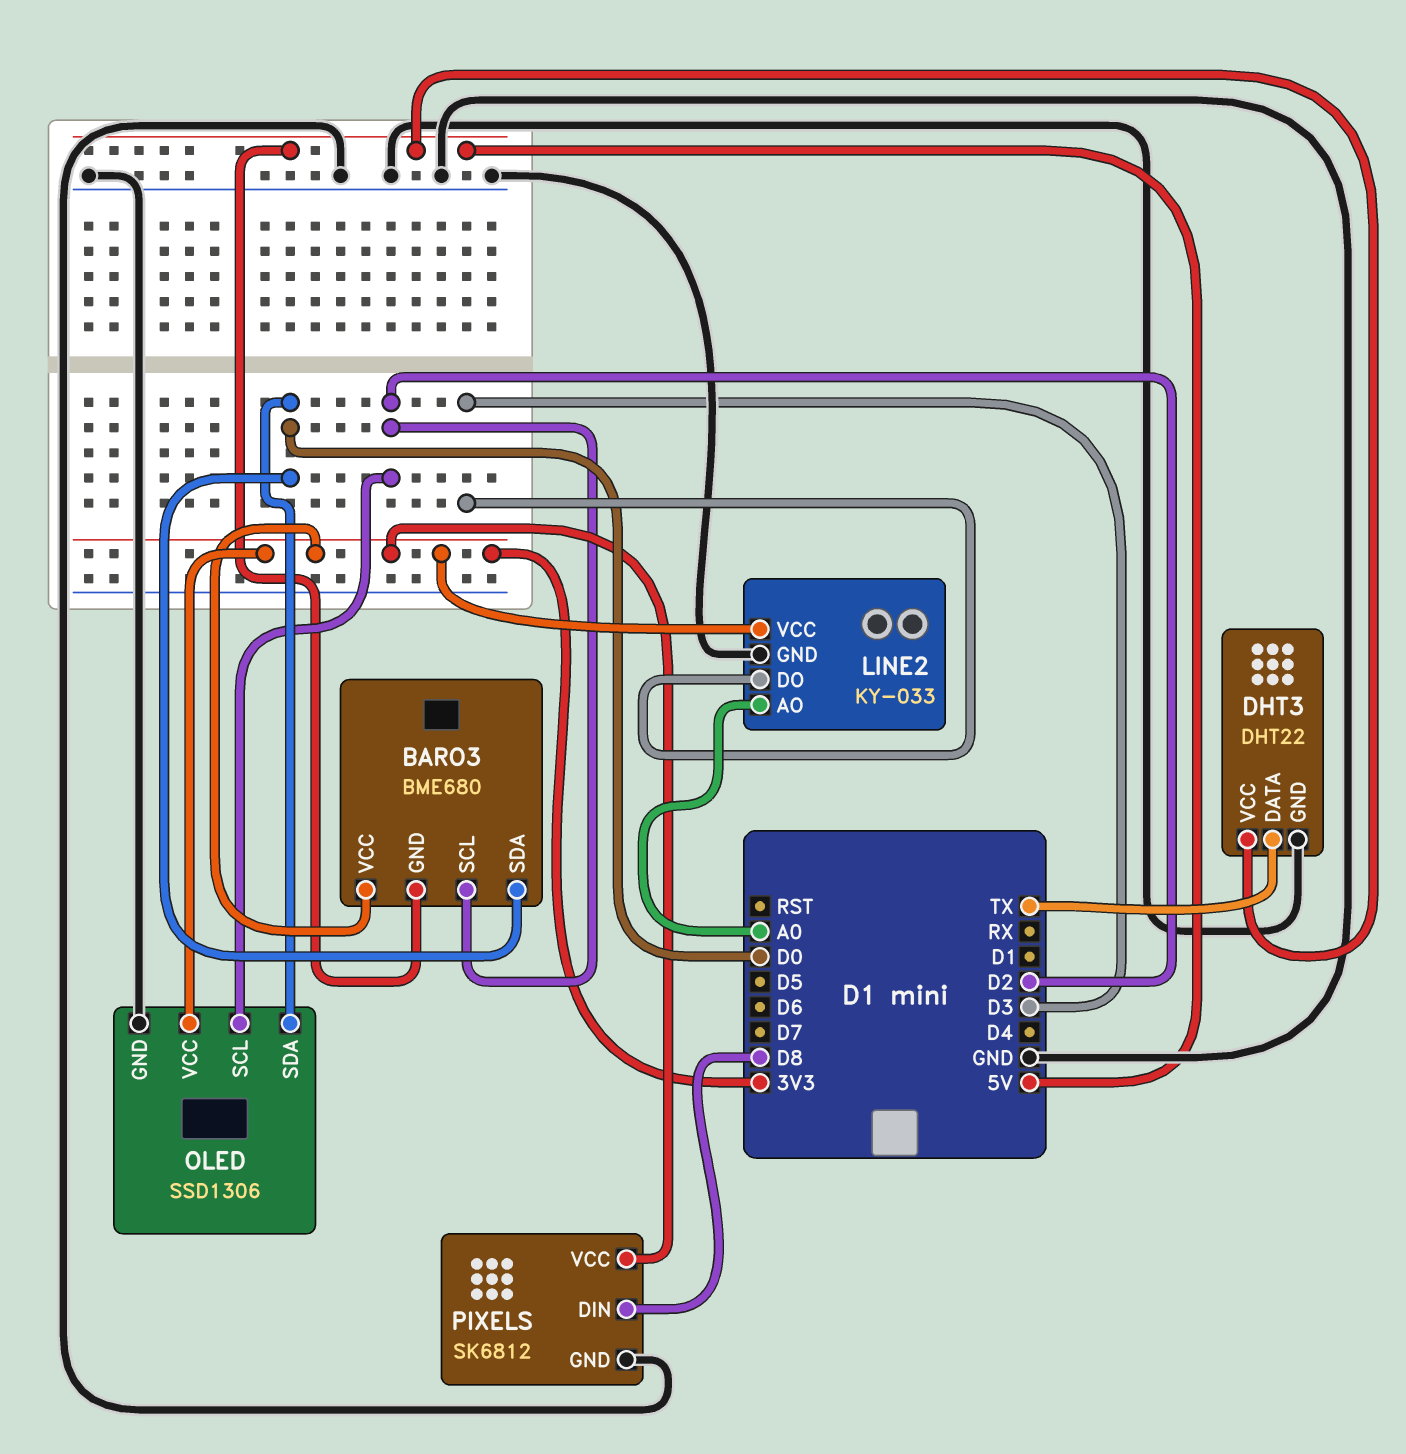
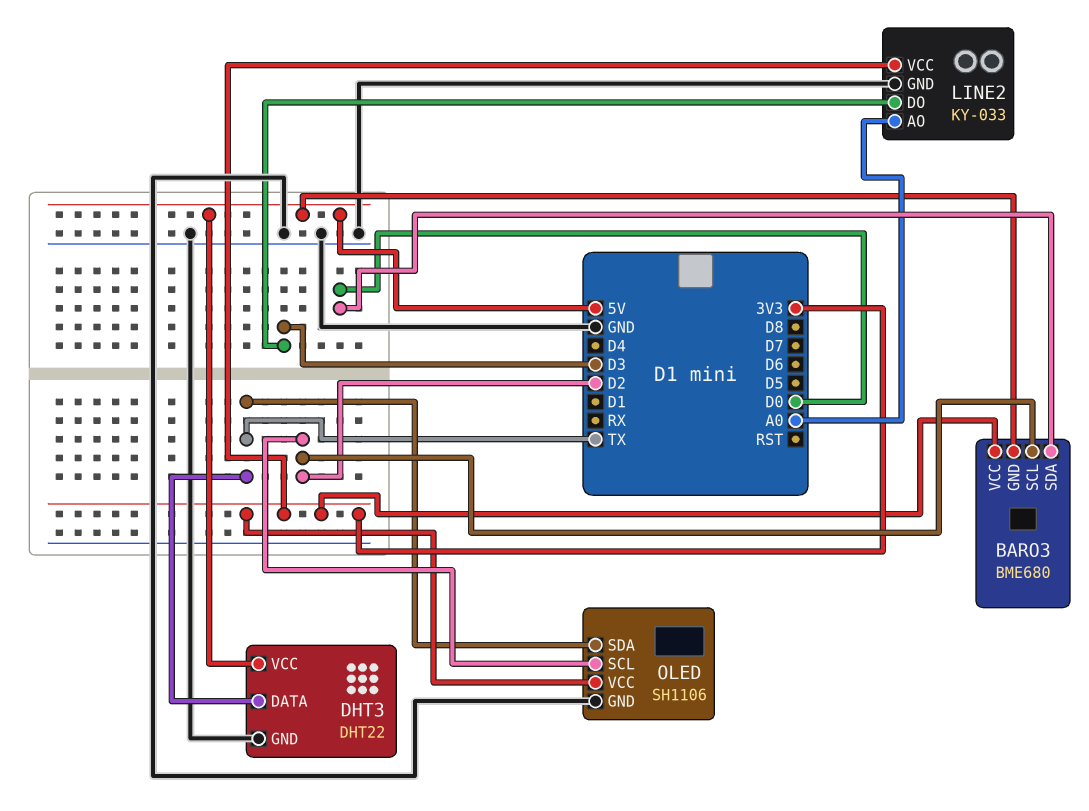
OLED: SSD1306 -> SH1106
OLED pin SDA: D0 -> TX
PIXELS: SK6812 -> none
PIXELS pin DIN: D8 -> none
PIXELS pin GND: GND -> none
PIXELS pin VCC: 3V3 -> none

